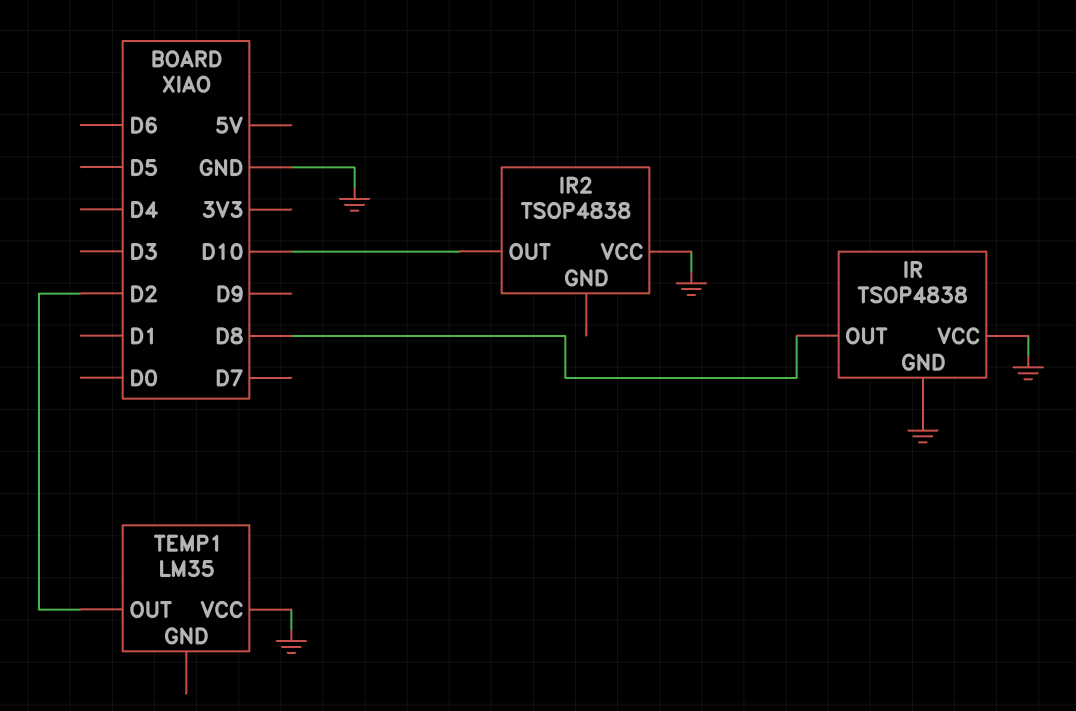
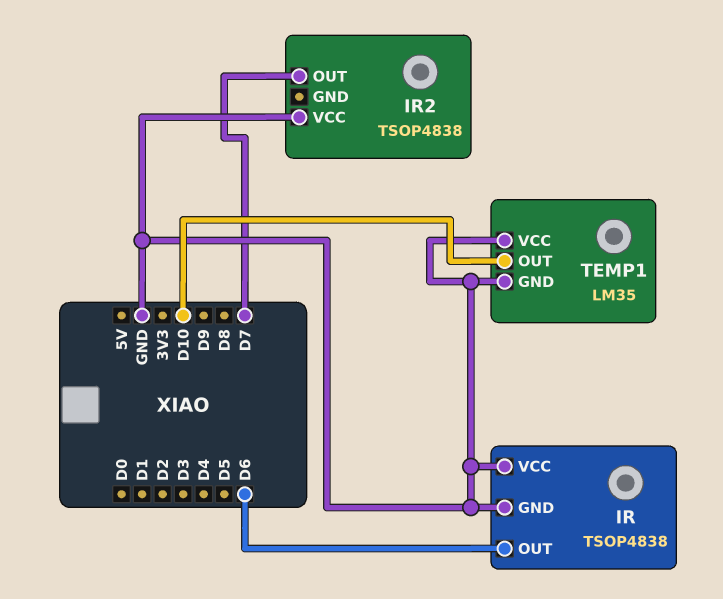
IR pin OUT: D8 -> D6
IR2 pin OUT: D10 -> D7
TEMP1 pin GND: none -> GND
TEMP1 pin OUT: D2 -> D10

